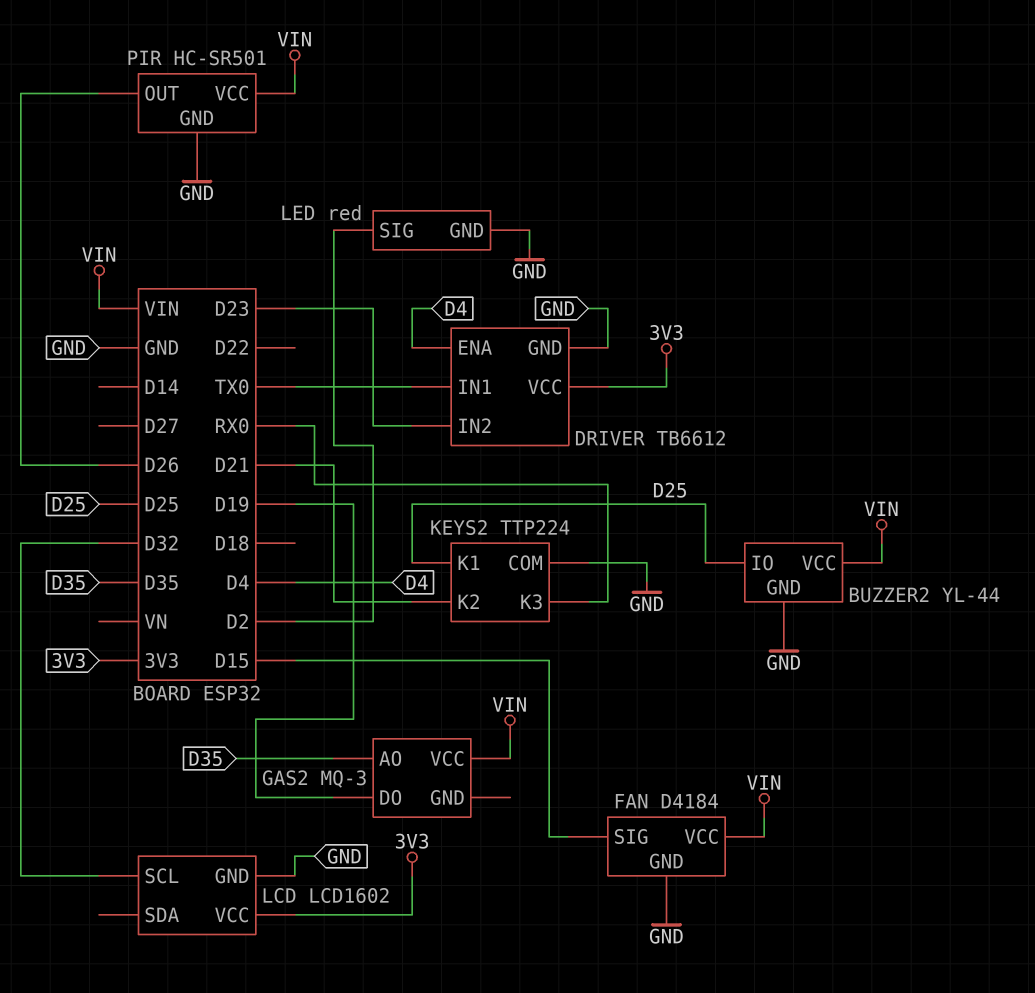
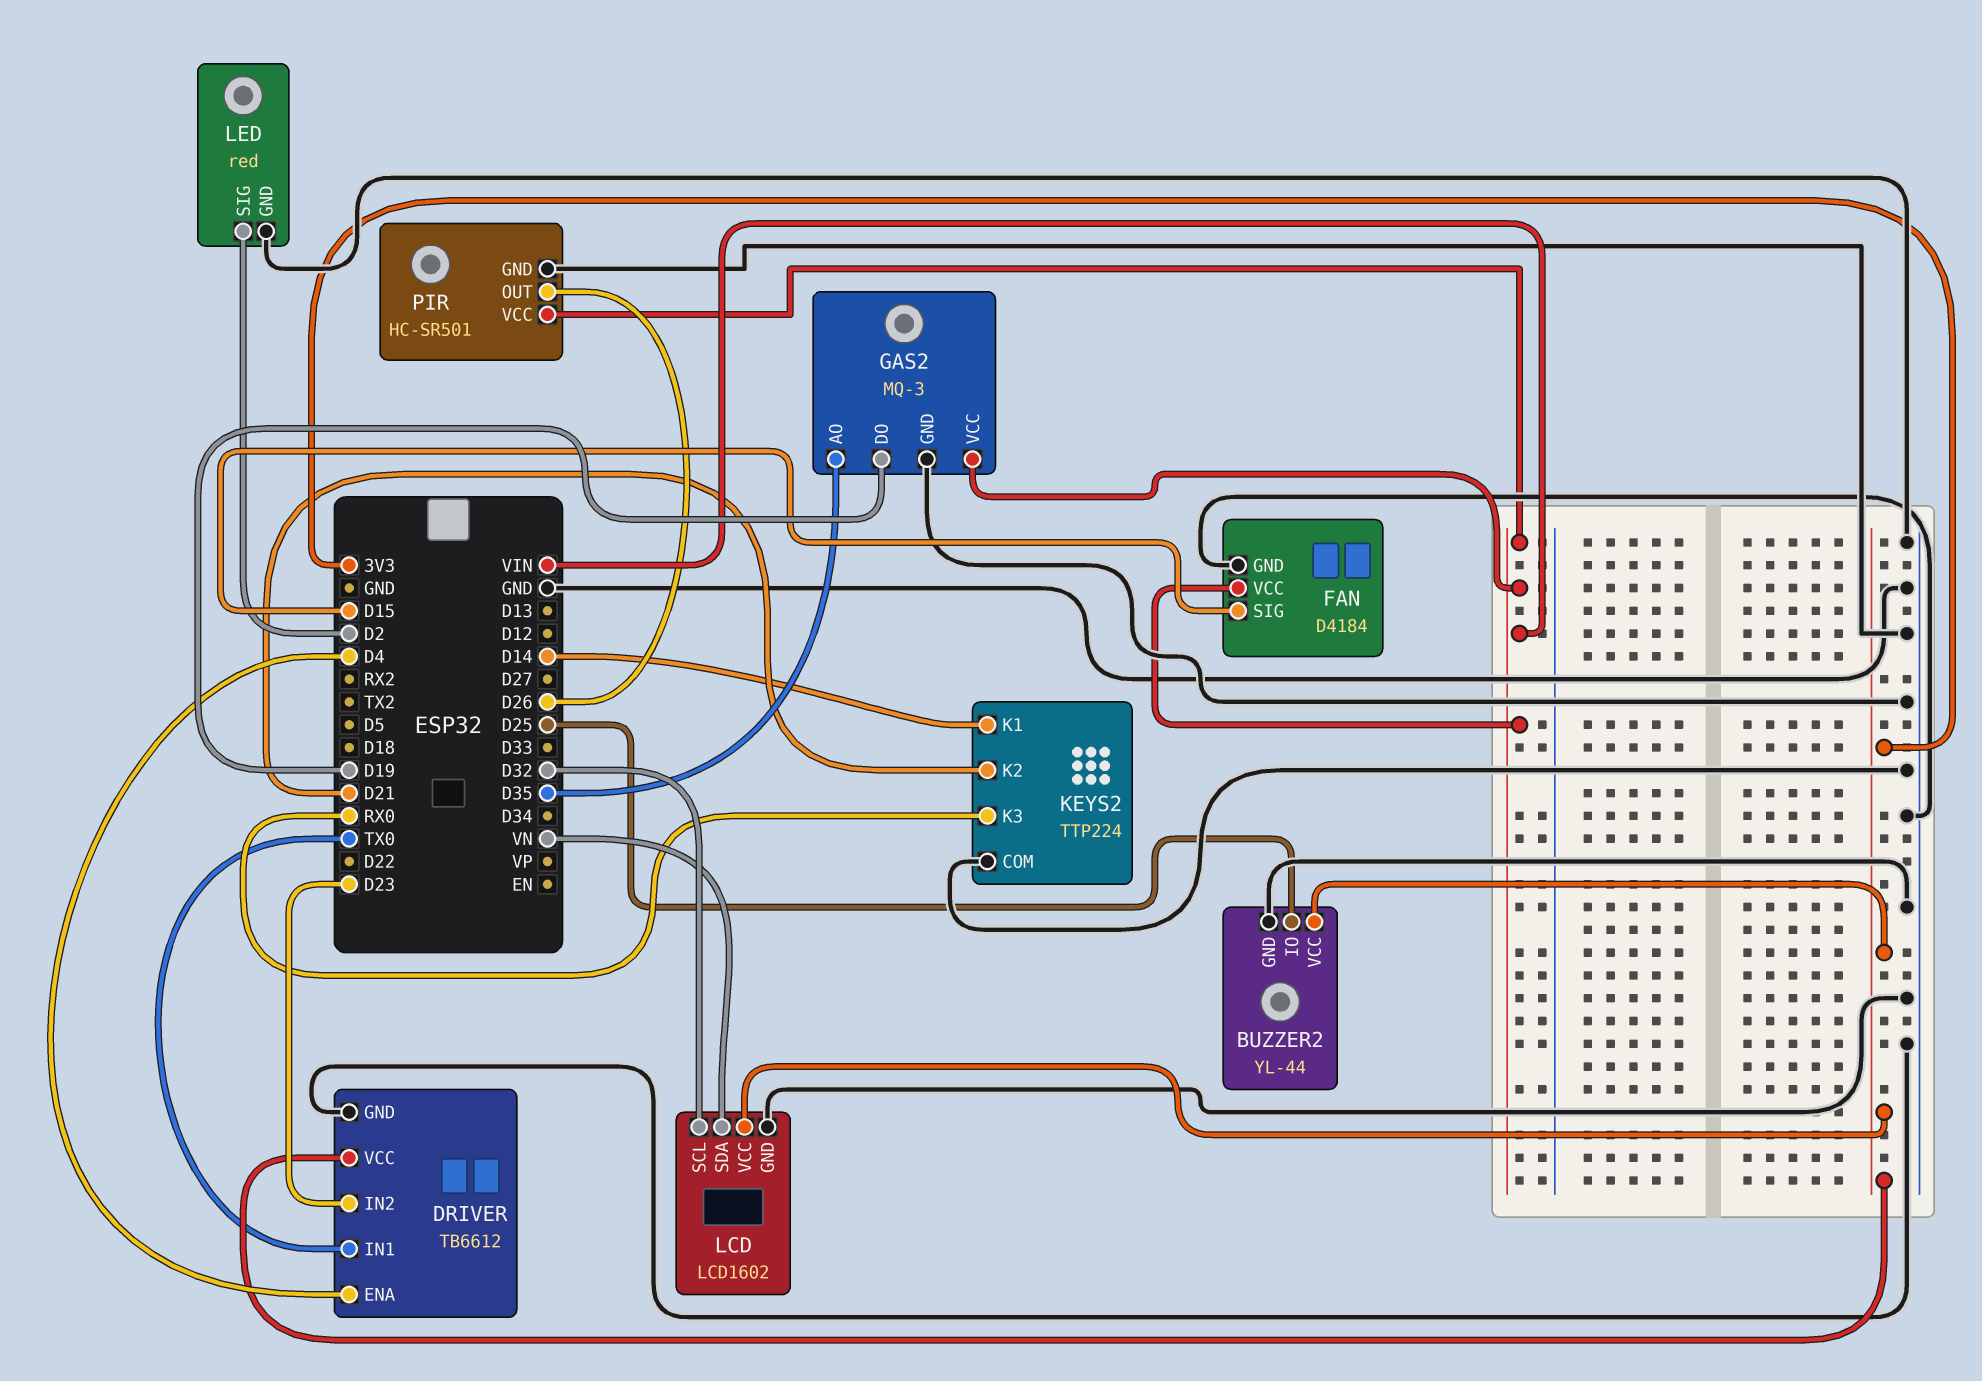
BUZZER2 pin VCC: VIN -> 3V3
GAS2 pin GND: none -> GND
KEYS2 pin K1: D25 -> D14
LCD pin SDA: none -> VN

